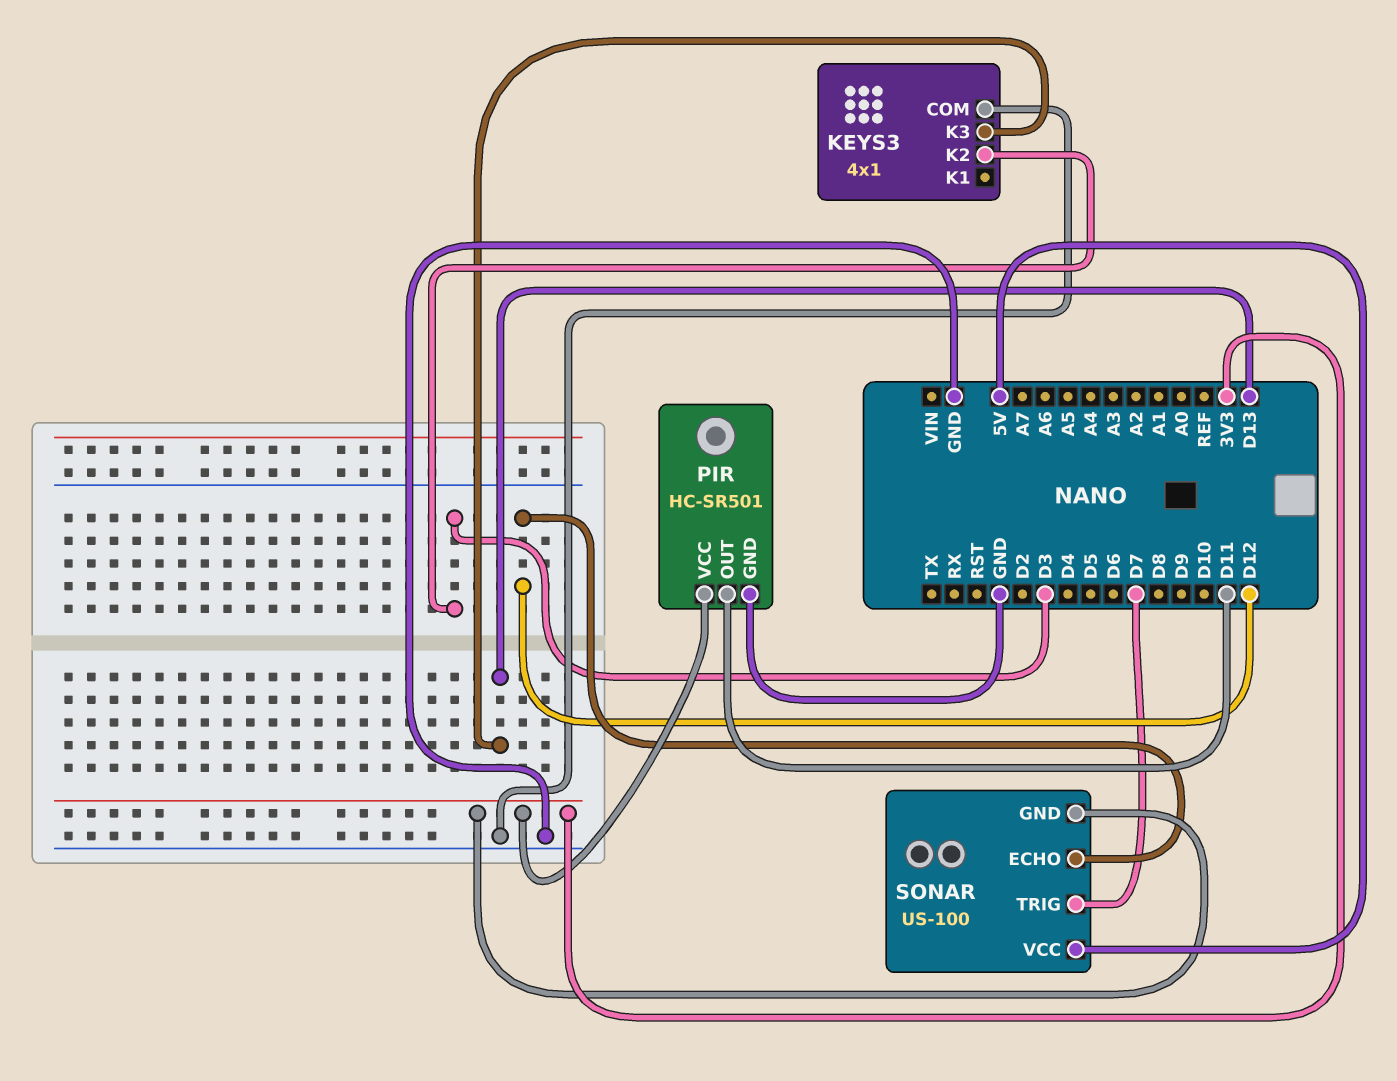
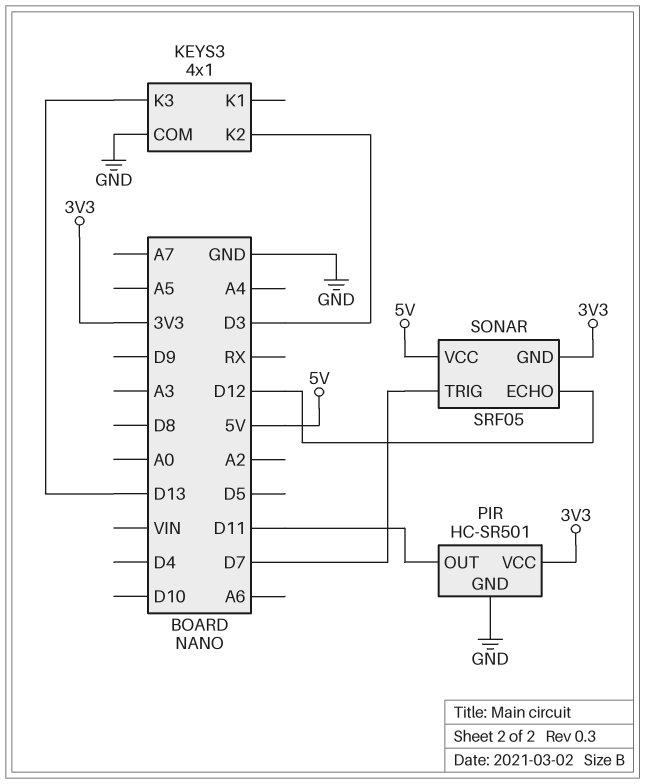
SONAR: US-100 -> SRF05

